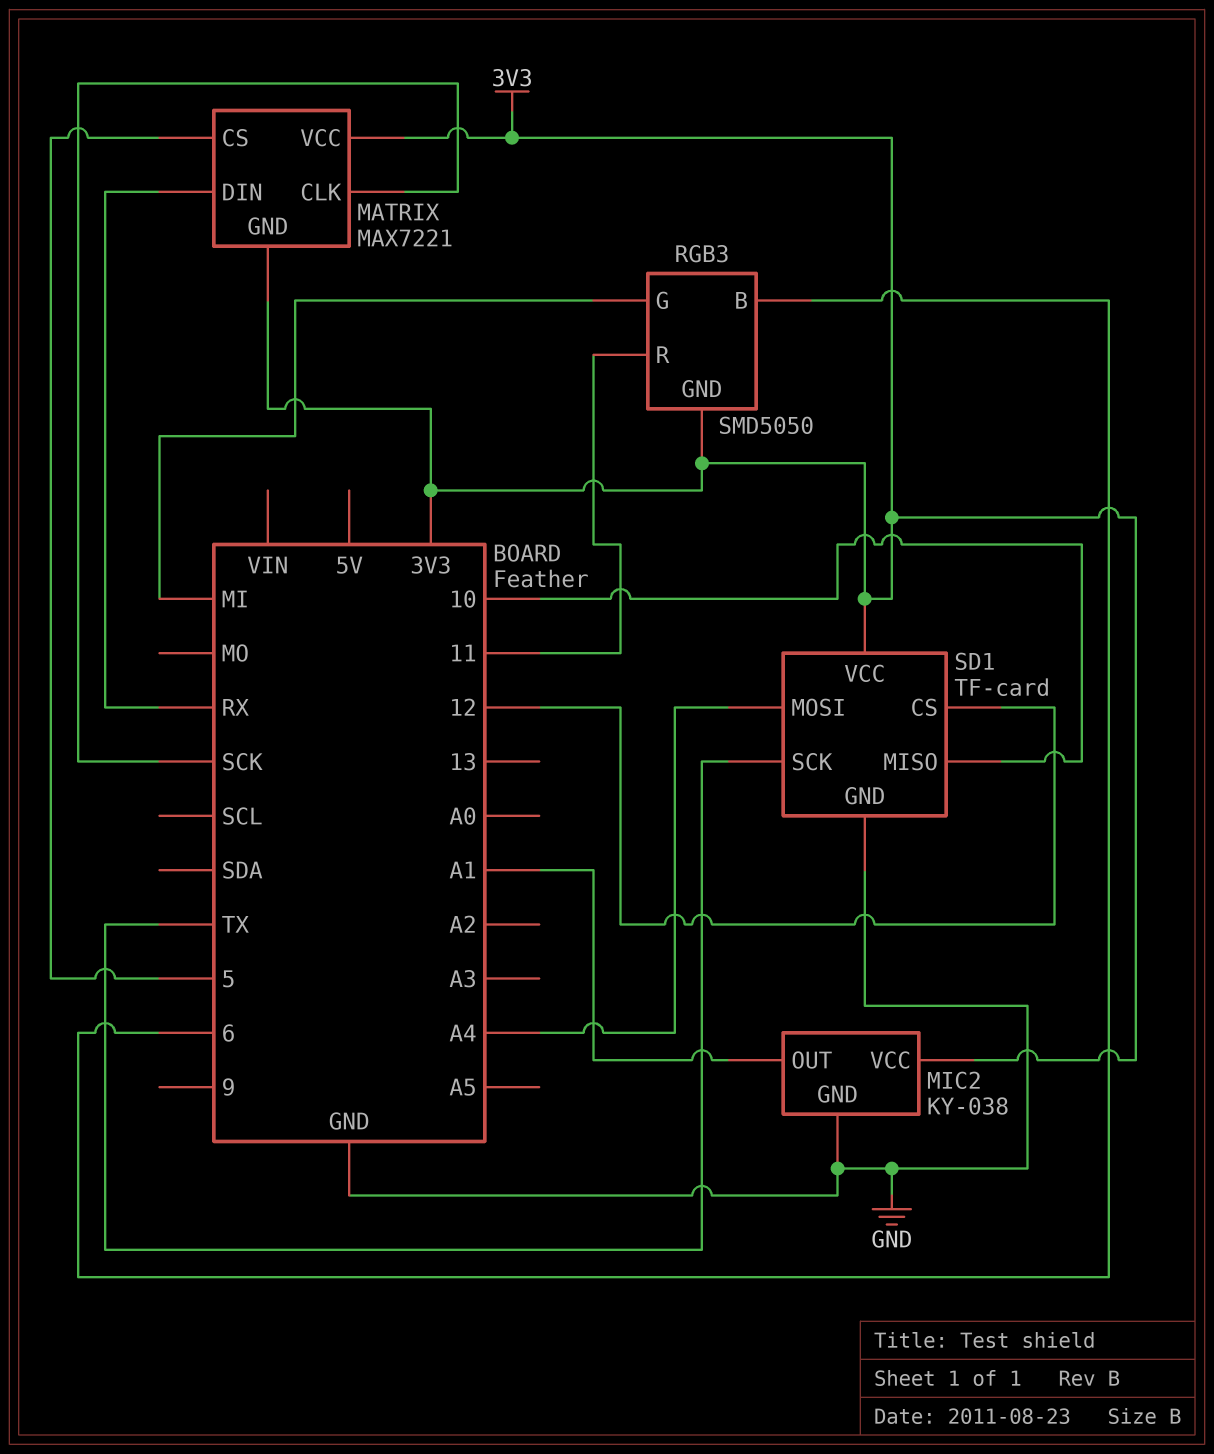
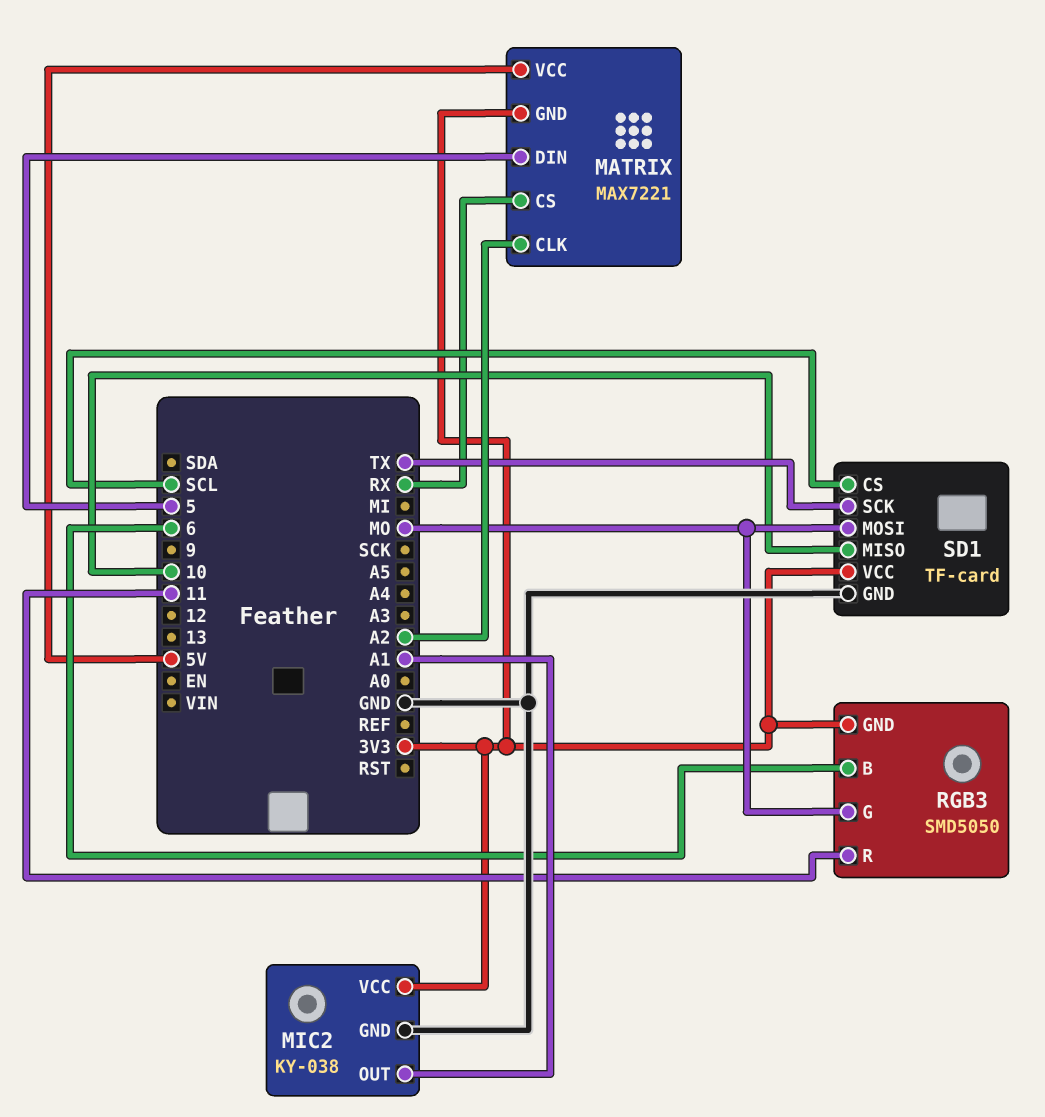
MATRIX pin CLK: SCK -> A2
MATRIX pin CS: 5 -> RX
MATRIX pin DIN: RX -> 5
MATRIX pin VCC: 3V3 -> 5V
RGB3 pin G: MI -> MO
SD1 pin CS: 12 -> SCL
SD1 pin MOSI: A4 -> MO

